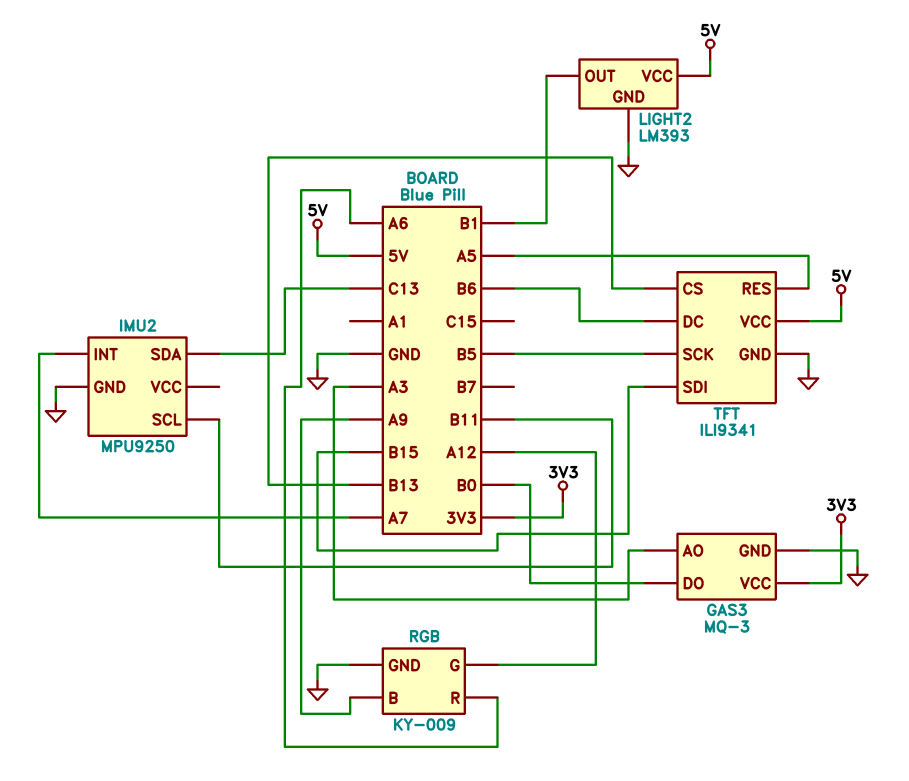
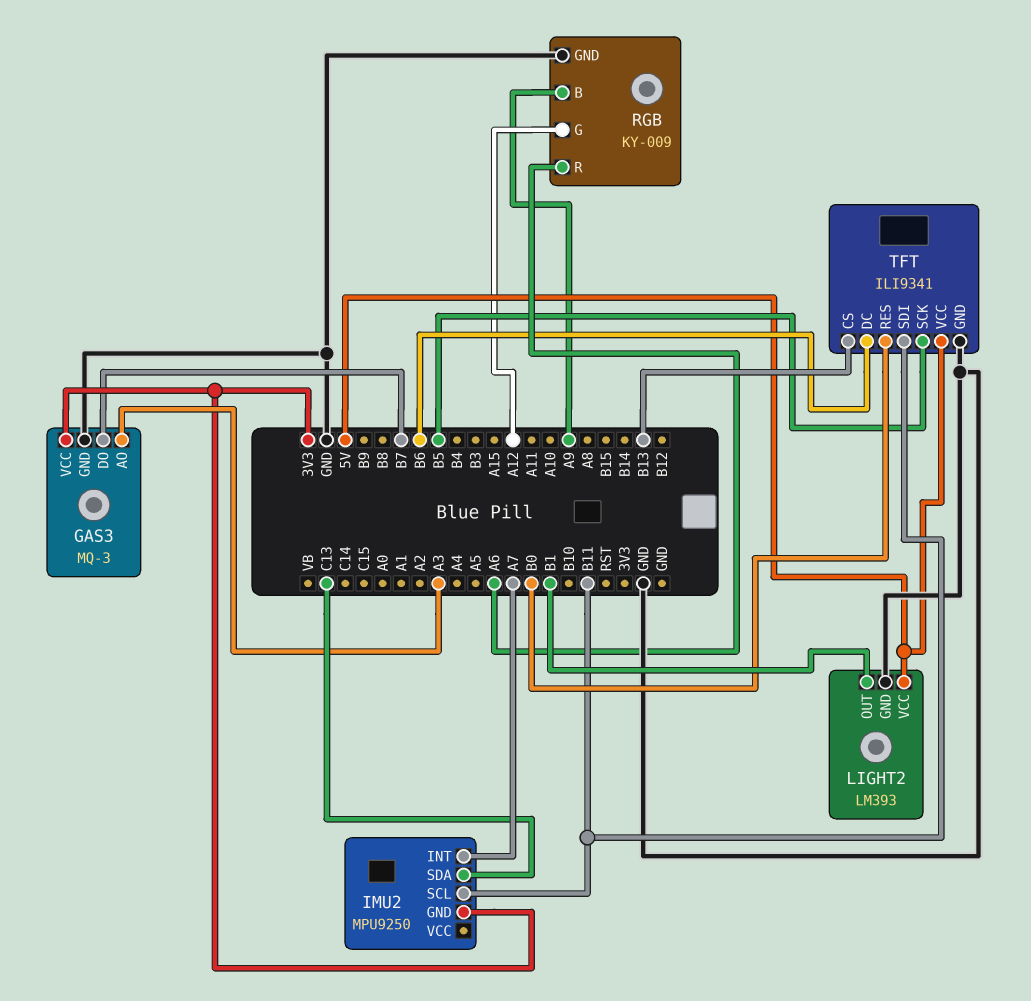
GAS3 pin DO: B0 -> B7
IMU2 pin GND: GND -> 3V3
TFT pin RES: A5 -> B0
TFT pin SDI: B15 -> B11

